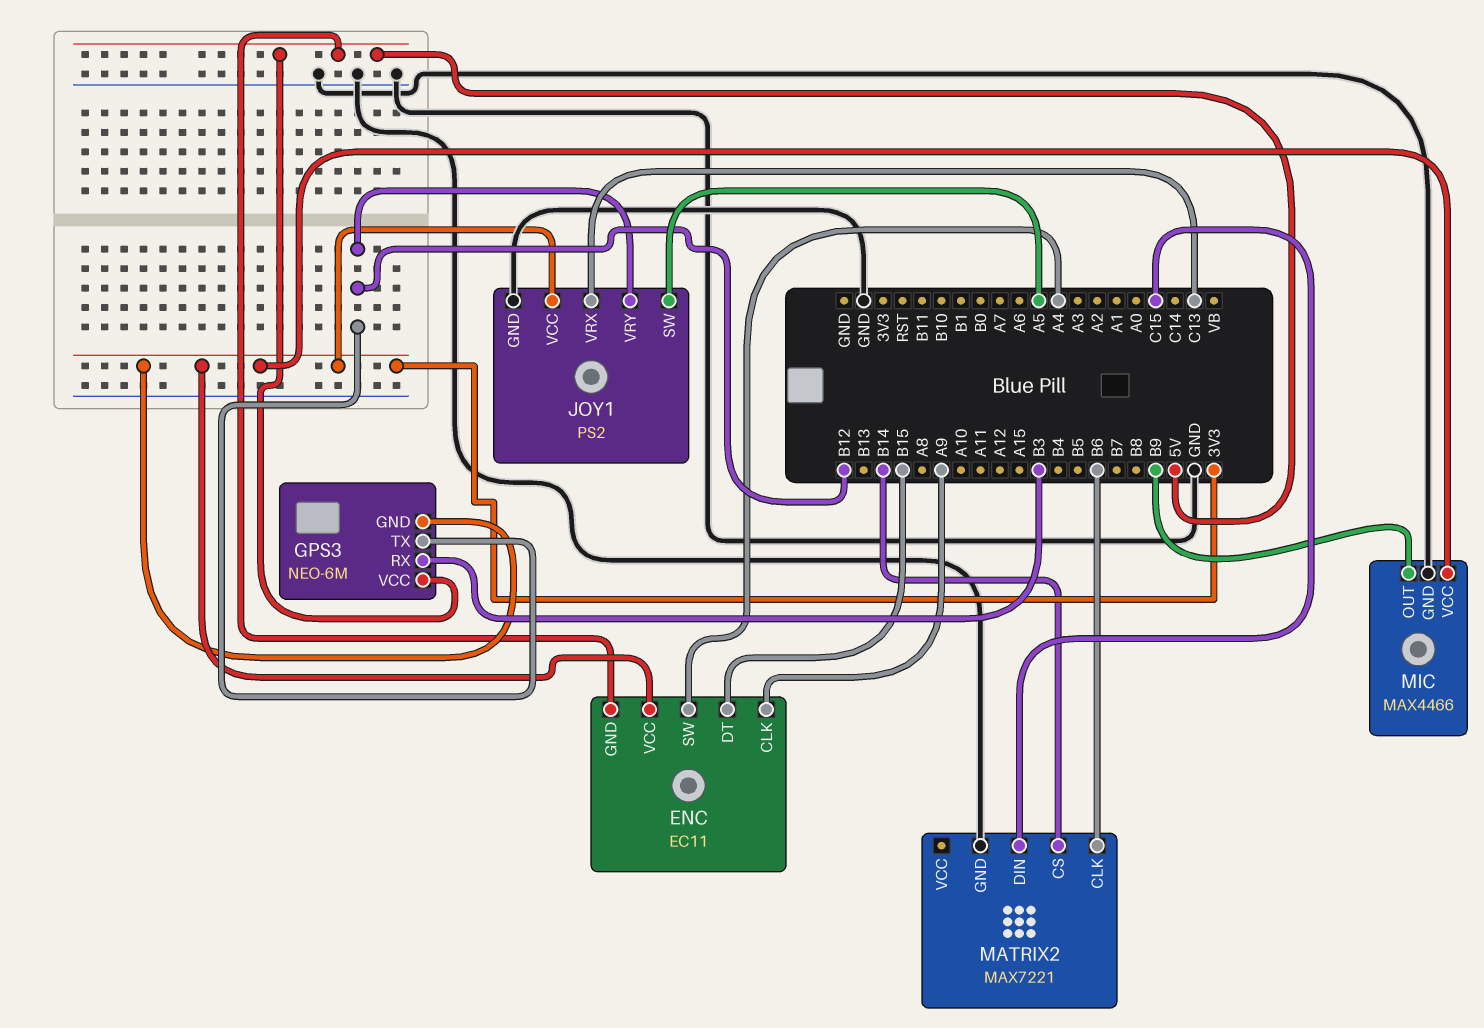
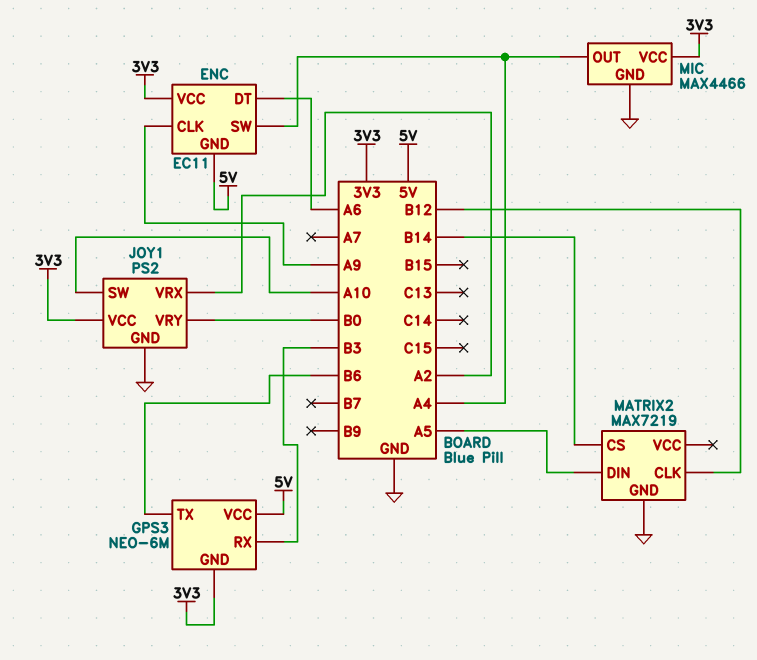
ENC pin DT: B15 -> A6
GPS3 pin TX: B12 -> B6
JOY1 pin SW: A5 -> A10
JOY1 pin VRX: C13 -> A2
JOY1 pin VRY: B12 -> B0
MATRIX2: MAX7221 -> MAX7219
MATRIX2 pin CLK: B6 -> B12
MATRIX2 pin DIN: C15 -> A5
MIC pin OUT: B9 -> A4

